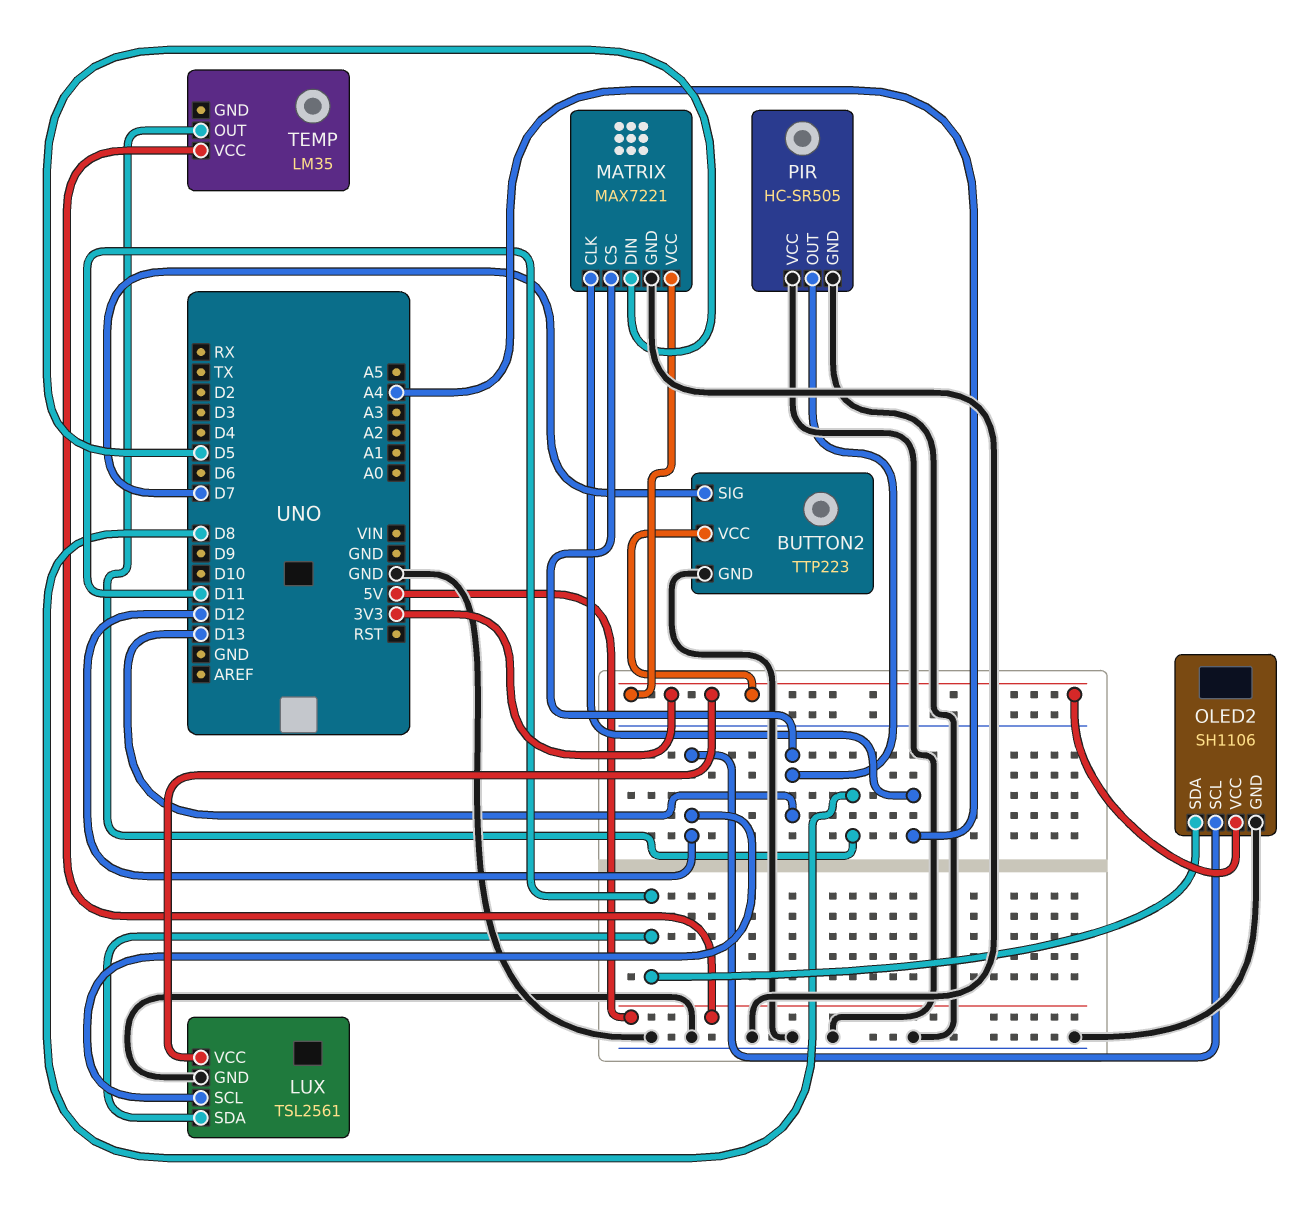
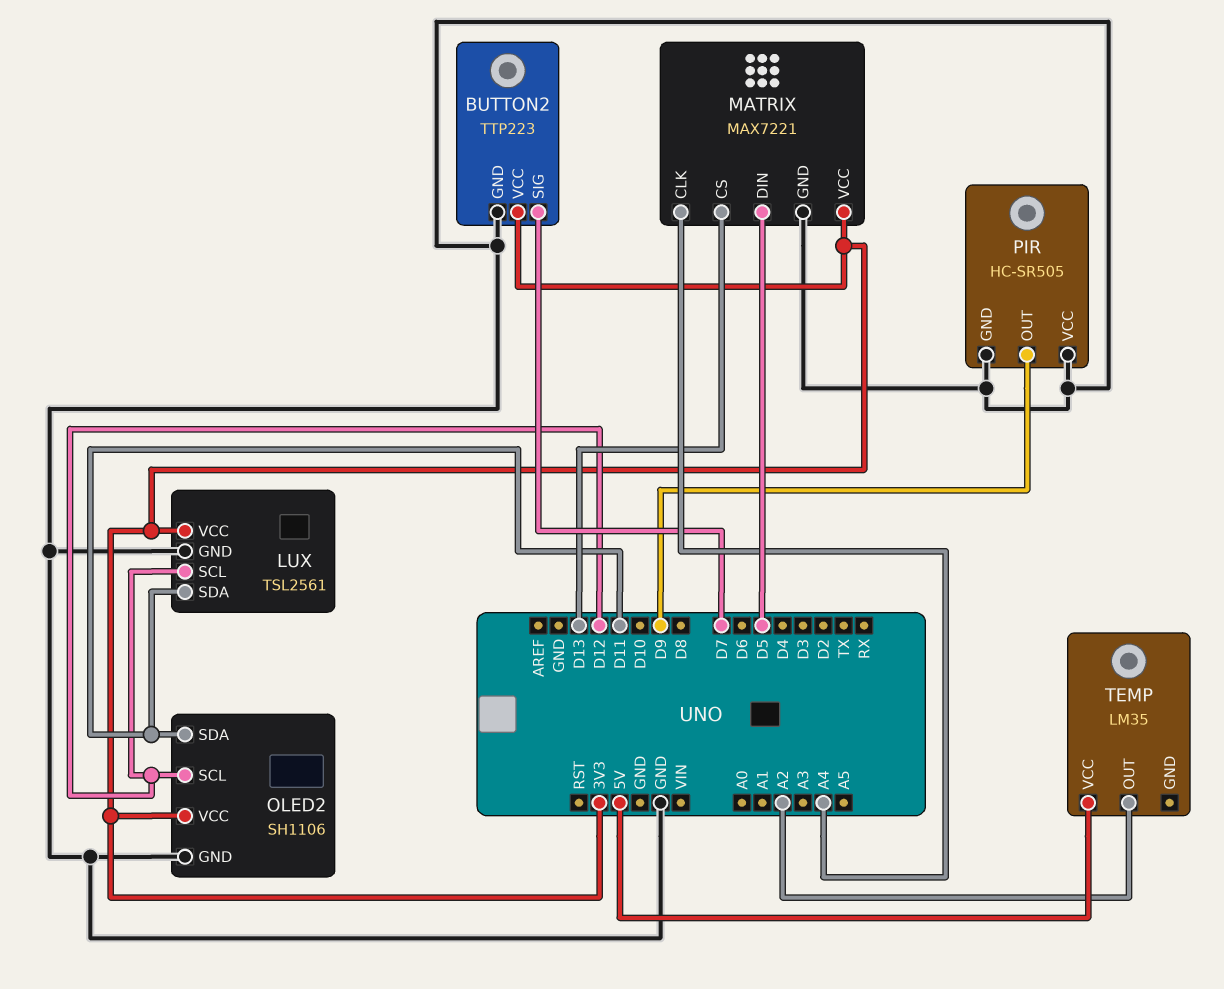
PIR pin OUT: D13 -> D9
TEMP pin OUT: D8 -> A2

